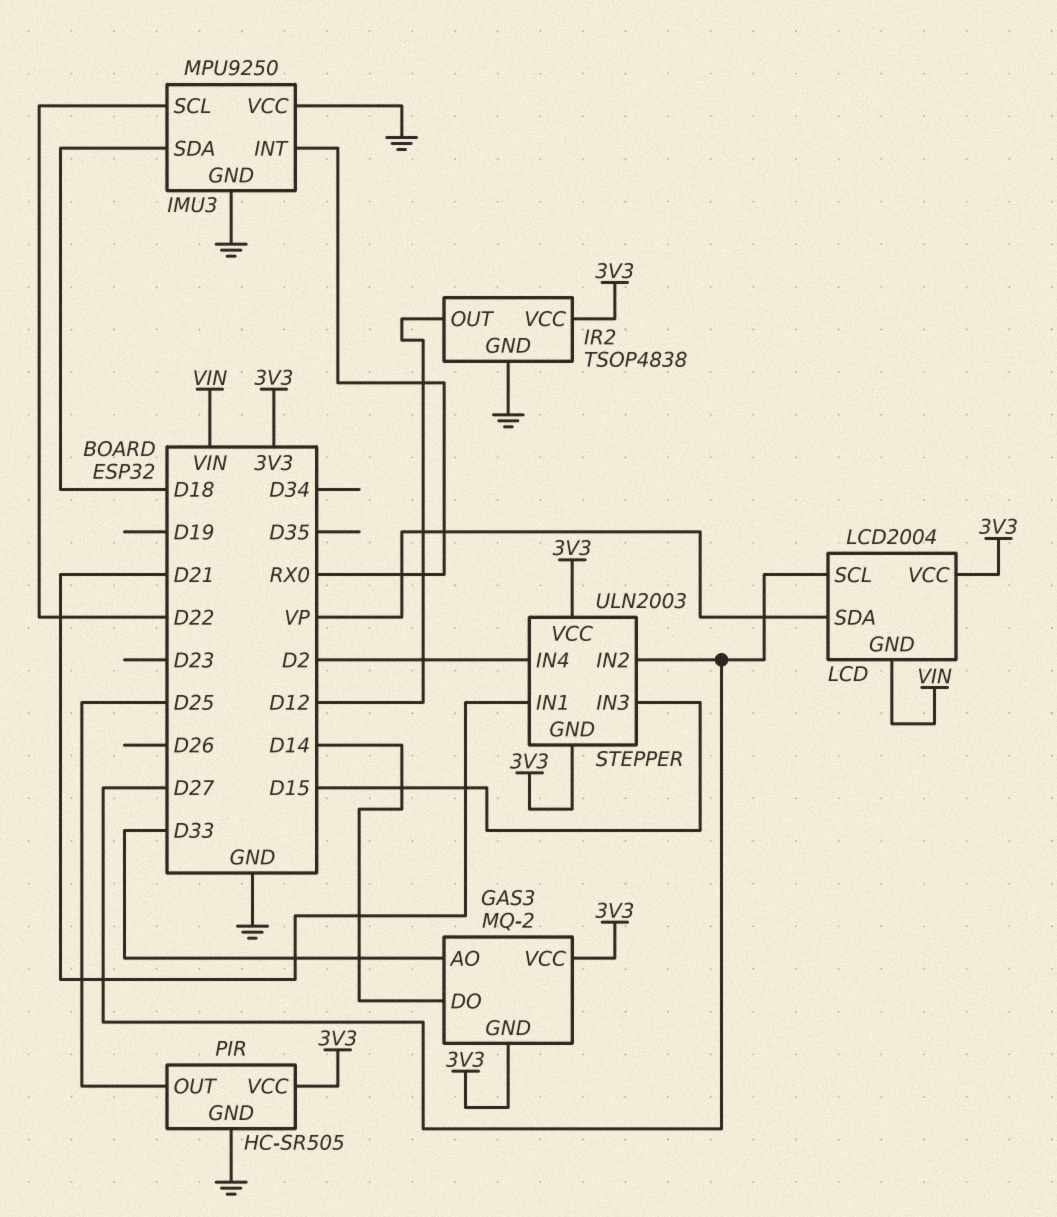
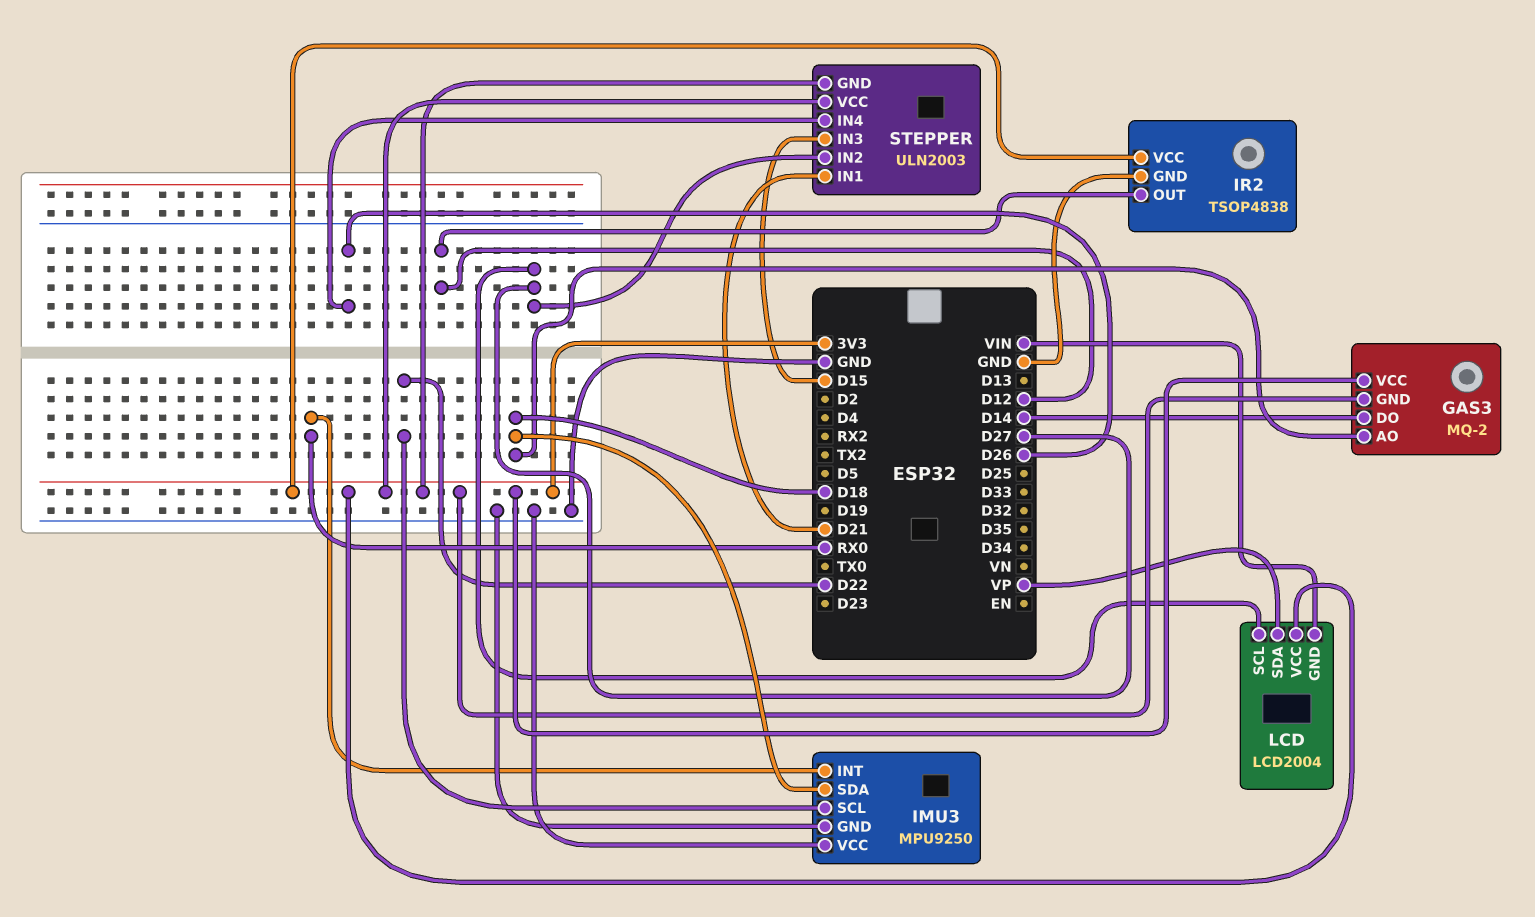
GAS3 pin AO: D33 -> D18
PIR: HC-SR505 -> none
PIR pin GND: GND -> none
PIR pin OUT: D25 -> none
PIR pin VCC: 3V3 -> none
STEPPER pin IN4: D2 -> D26

